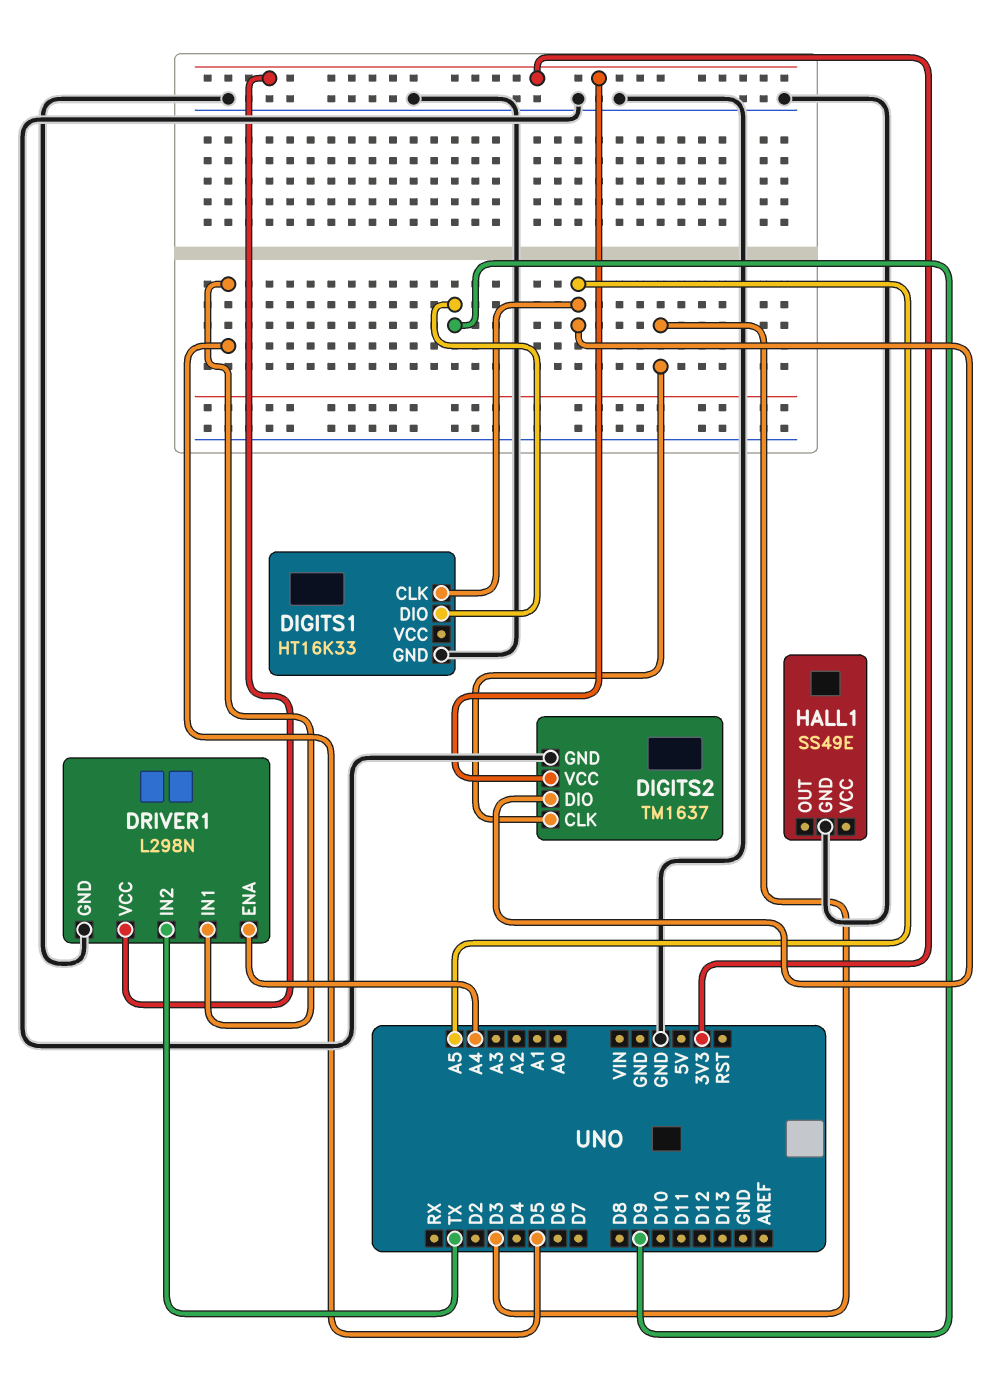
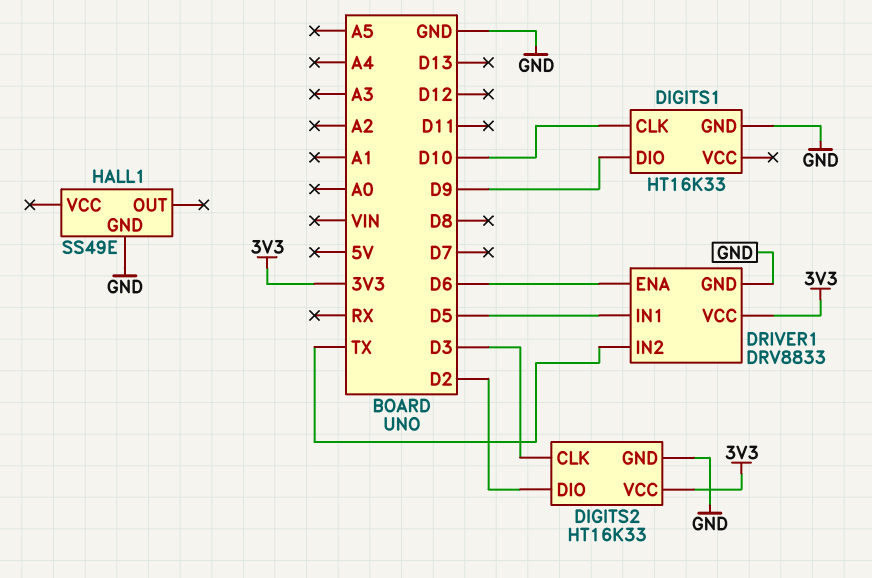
DIGITS1 pin CLK: A5 -> D10
DIGITS2: TM1637 -> HT16K33
DIGITS2 pin DIO: A5 -> D2
DRIVER1: L298N -> DRV8833
DRIVER1 pin ENA: A4 -> D6

